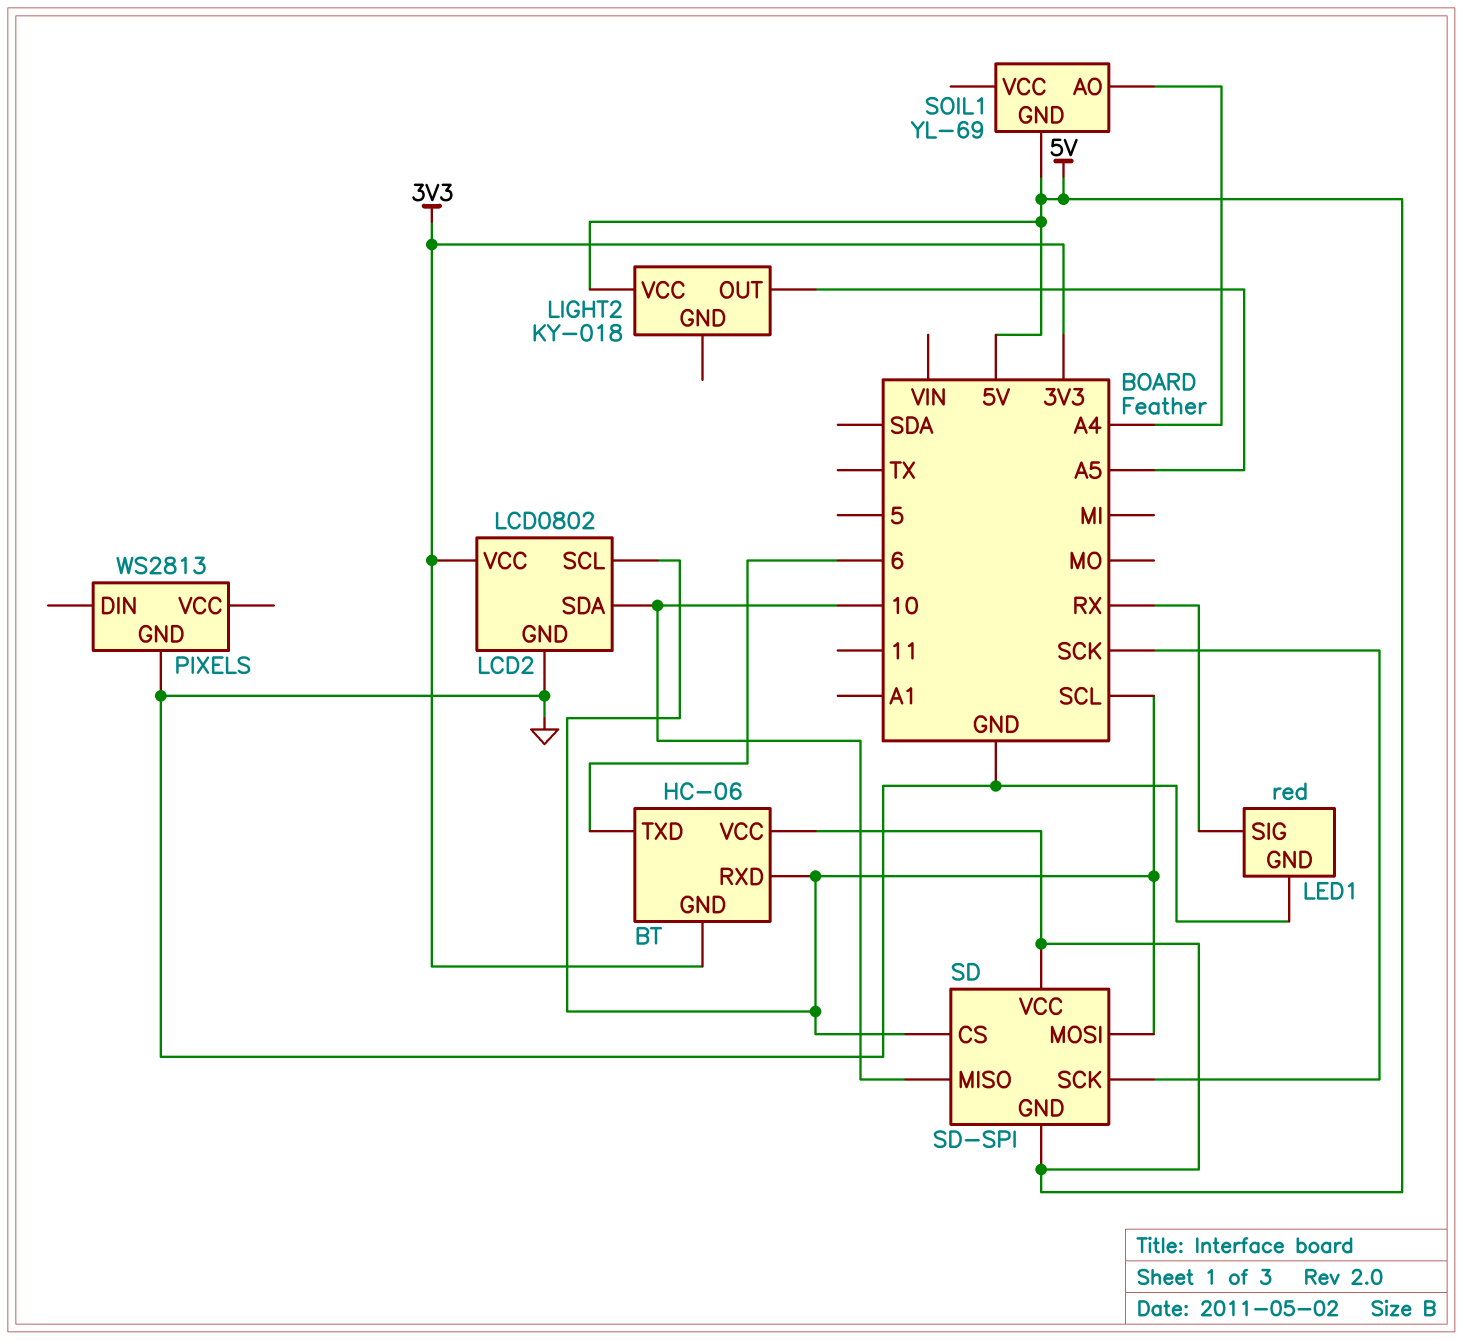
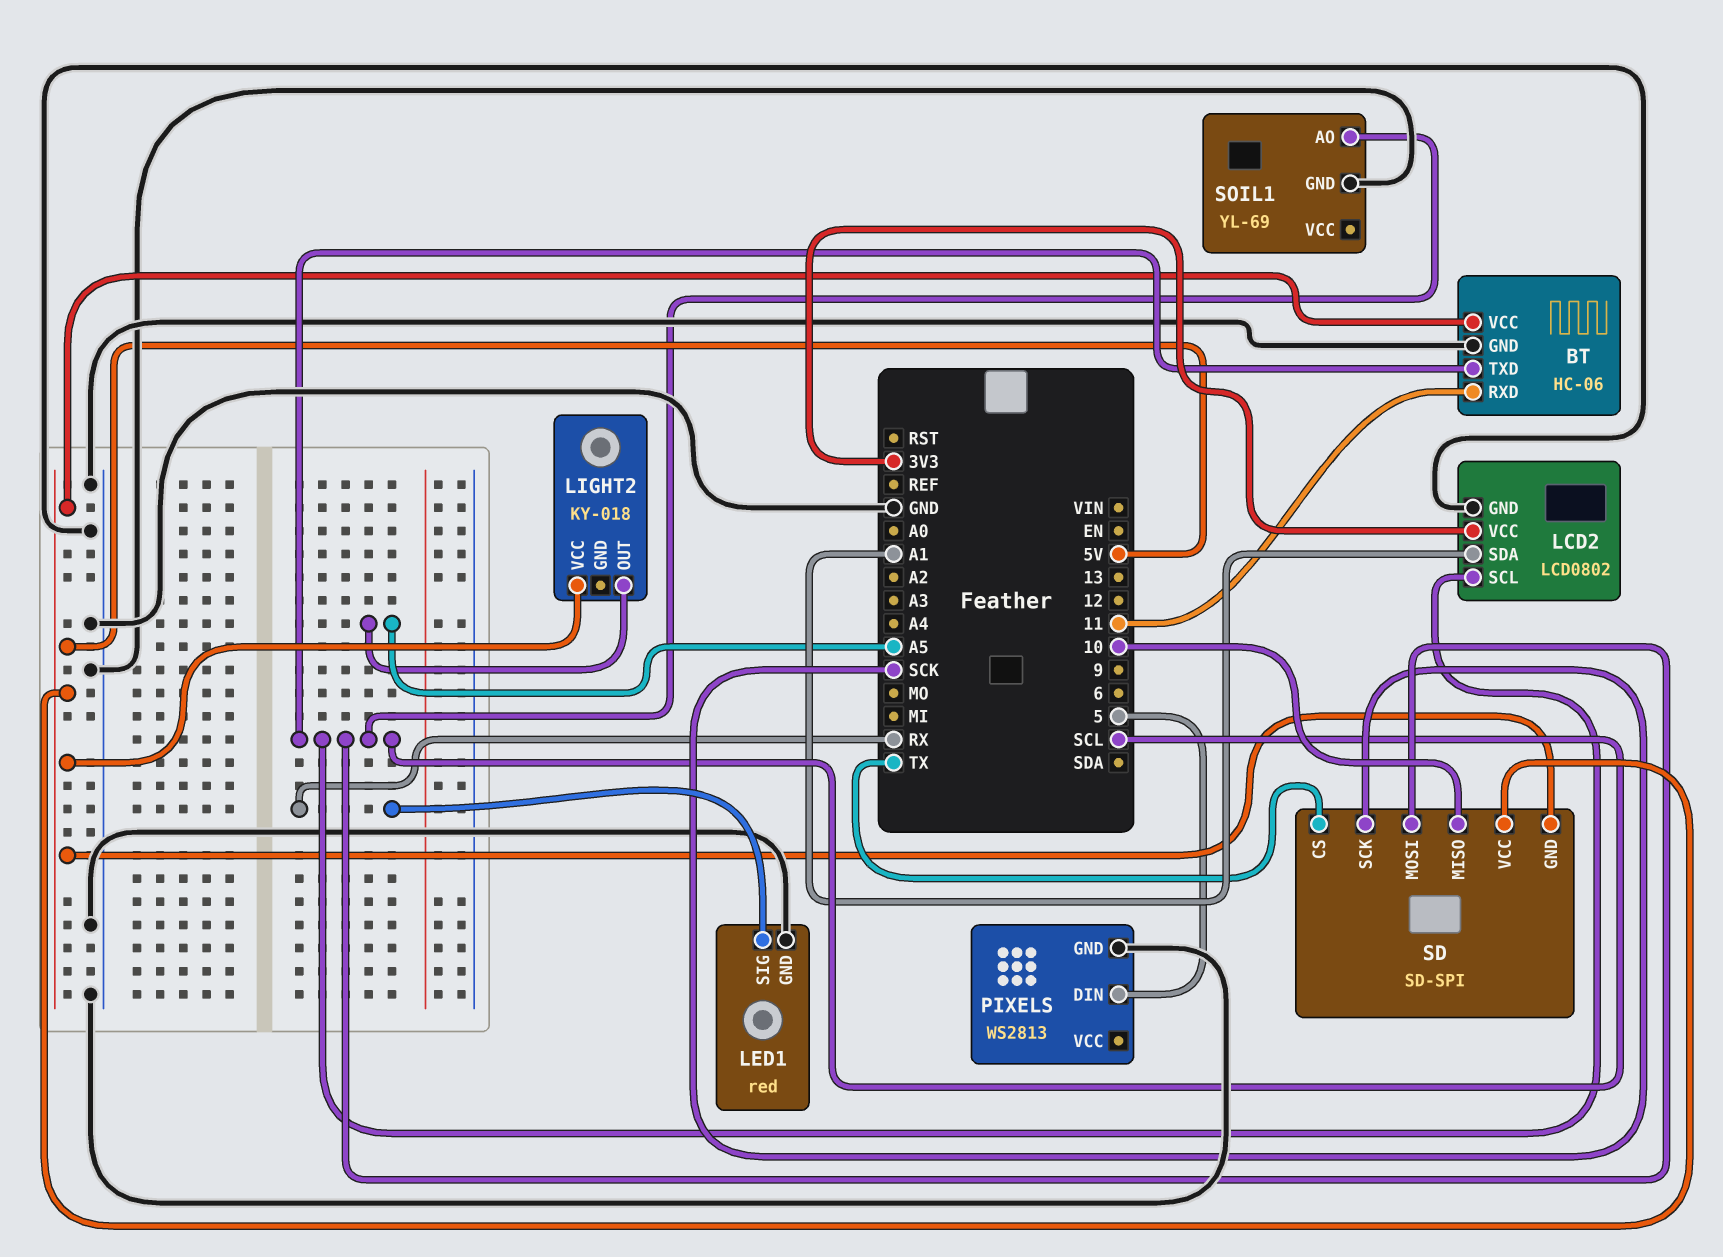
BT pin GND: 3V3 -> GND
BT pin RXD: SCL -> 11
BT pin TXD: 6 -> SCL
LCD2 pin SDA: 10 -> A1
PIXELS pin DIN: none -> 5
SD pin CS: SCL -> TX
SOIL1 pin AO: A4 -> SCL
SOIL1 pin GND: 5V -> GND

